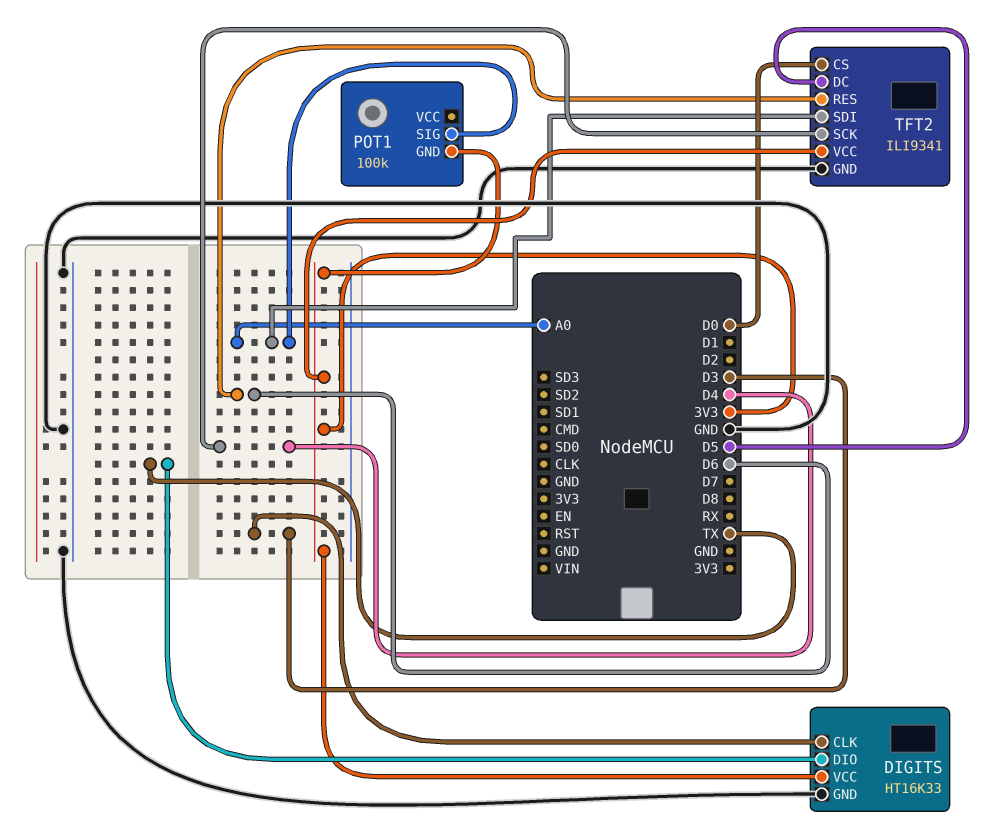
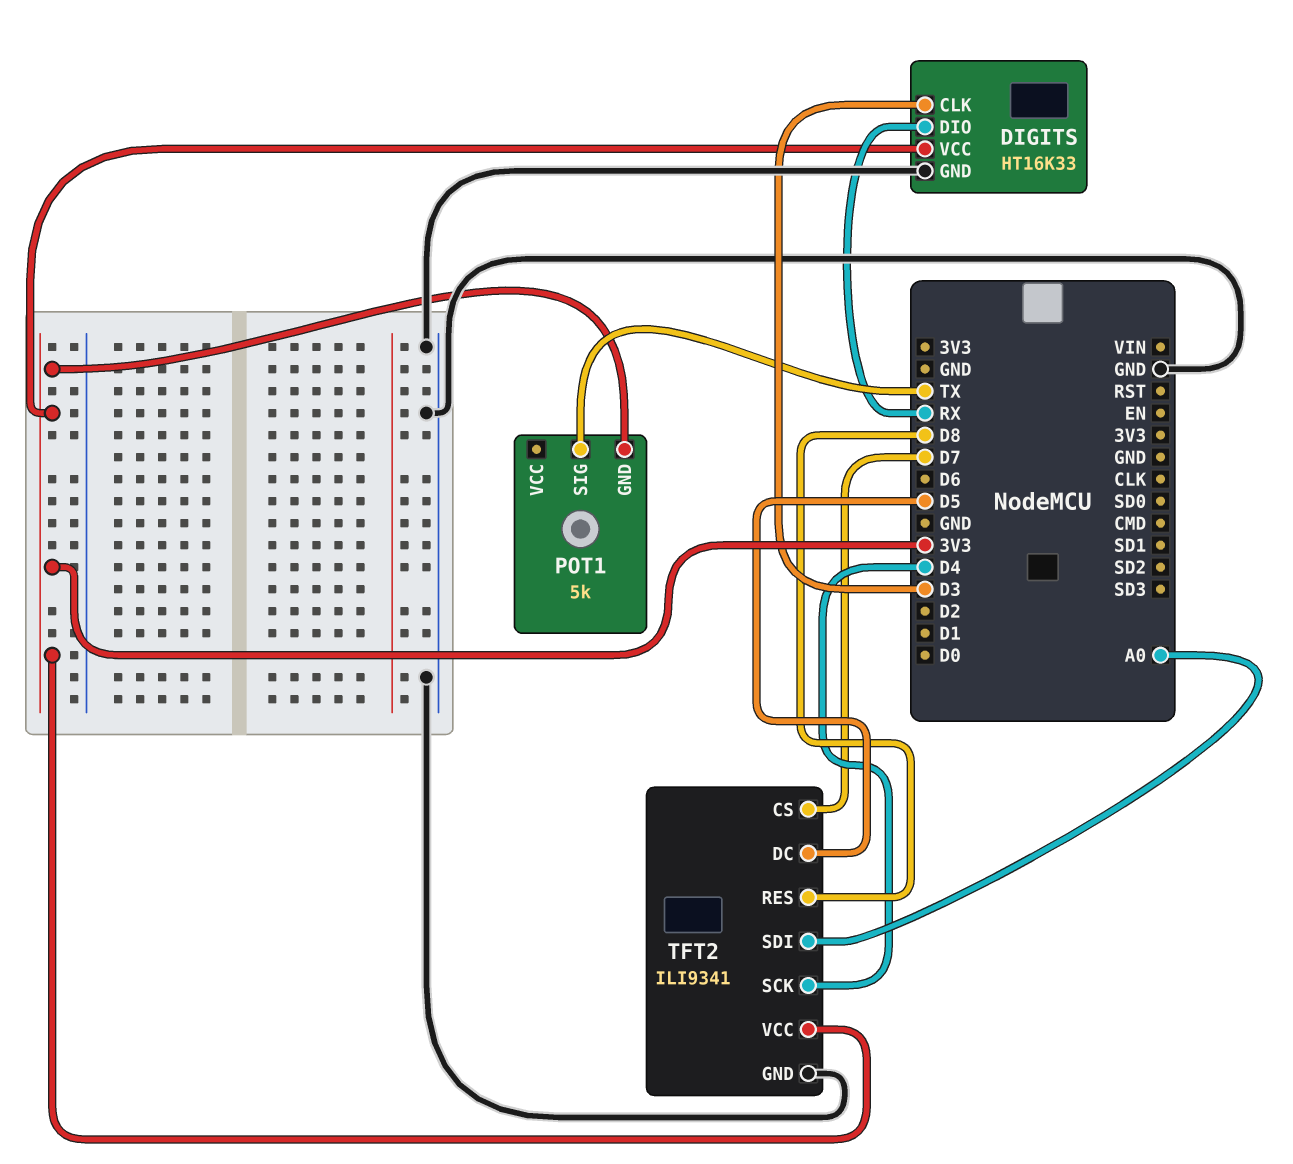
DIGITS pin DIO: TX -> RX
POT1: 100k -> 5k
POT1 pin SIG: A0 -> TX
TFT2 pin CS: D0 -> D7
TFT2 pin RES: D6 -> D8

